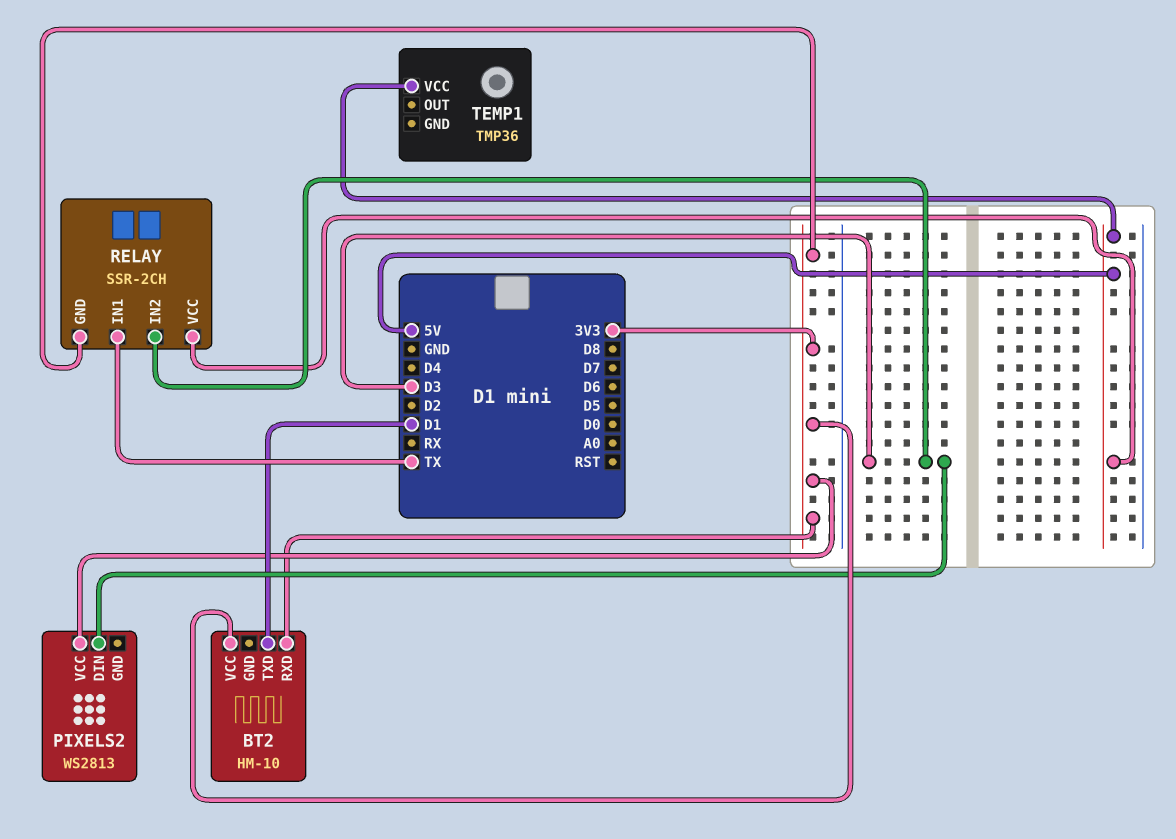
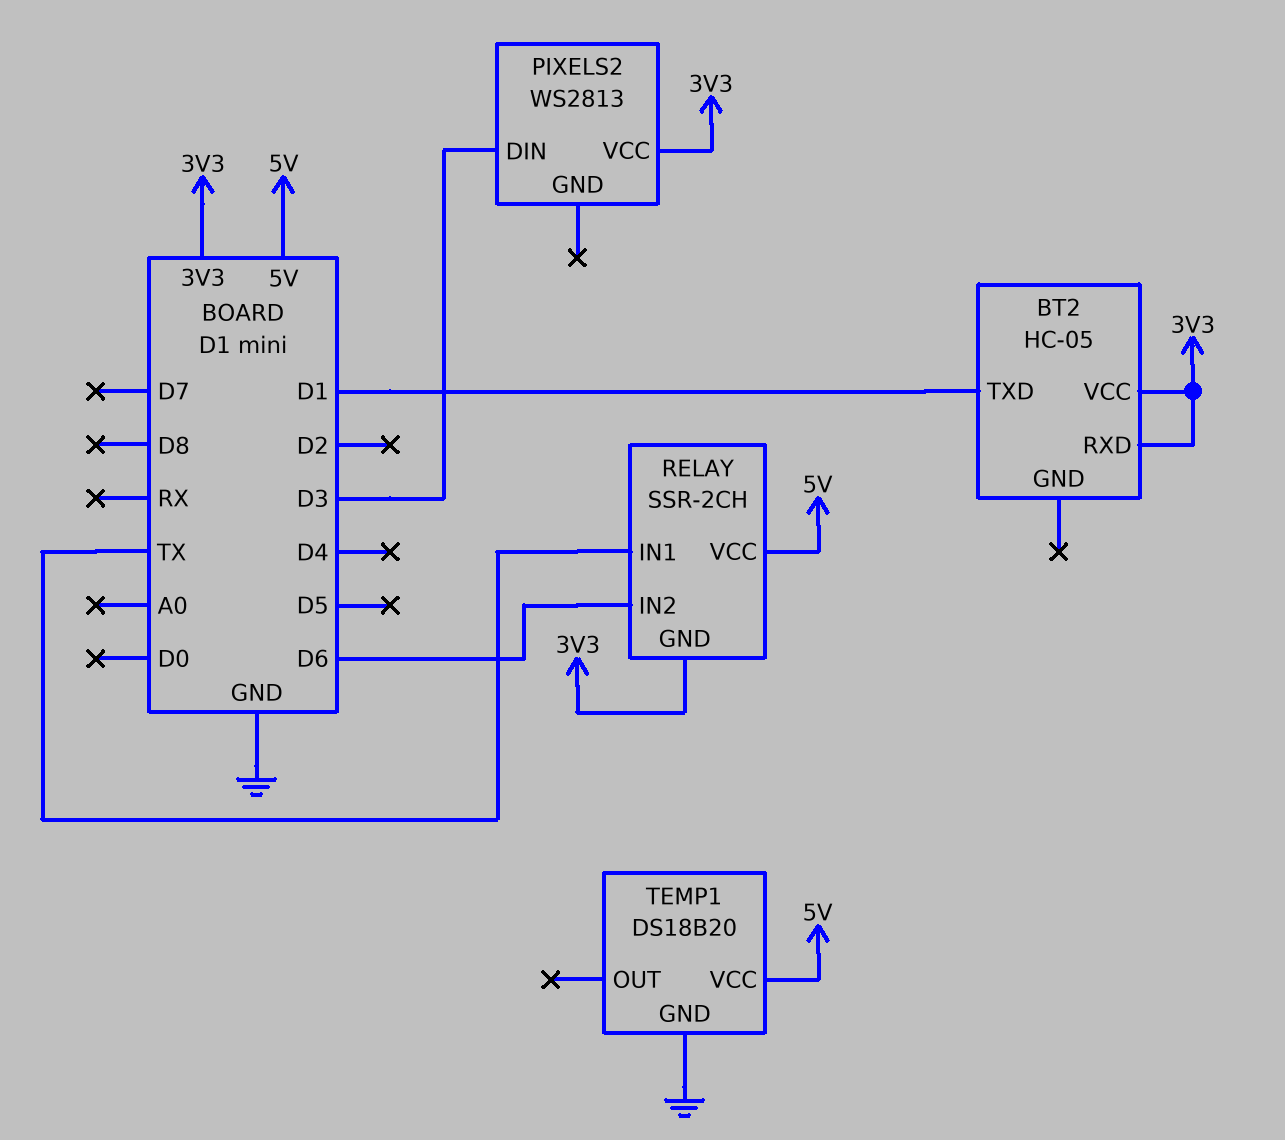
BT2: HM-10 -> HC-05
RELAY pin IN2: D3 -> D6
TEMP1: TMP36 -> DS18B20
TEMP1 pin GND: none -> GND

